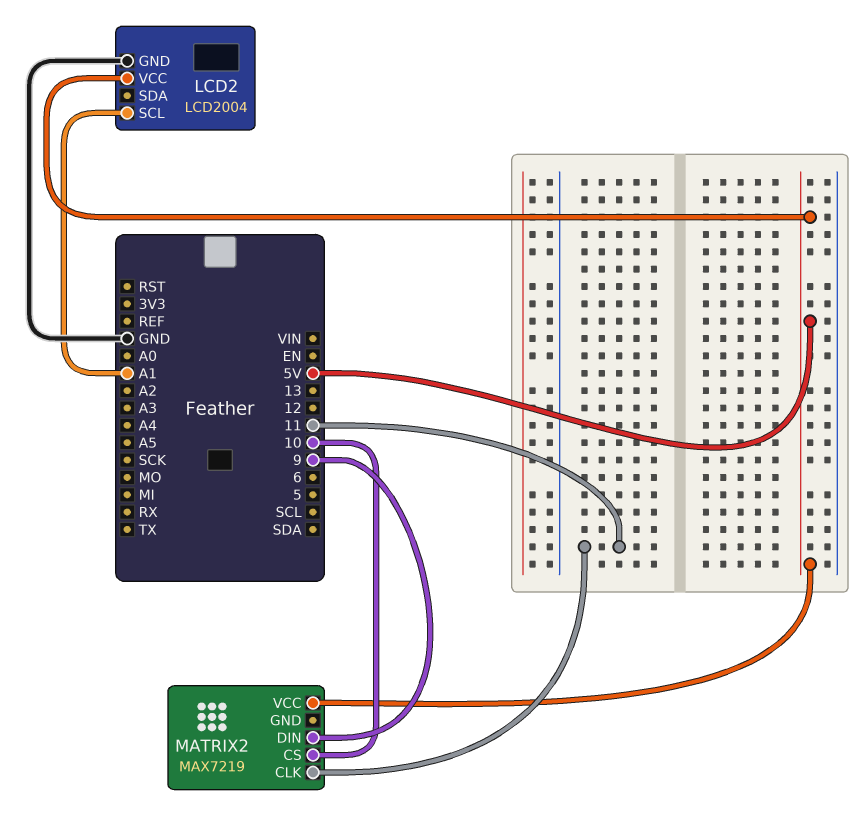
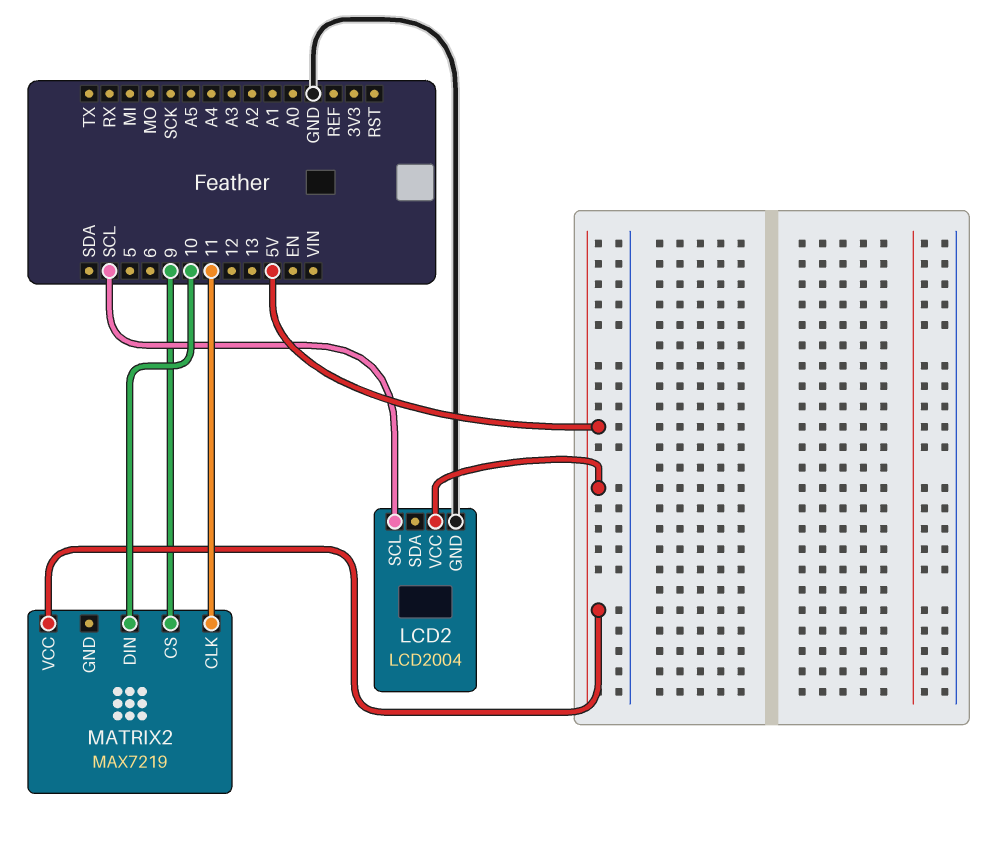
LCD2 pin SCL: A1 -> SCL
MATRIX2 pin CS: 10 -> 9
MATRIX2 pin DIN: 9 -> 10

